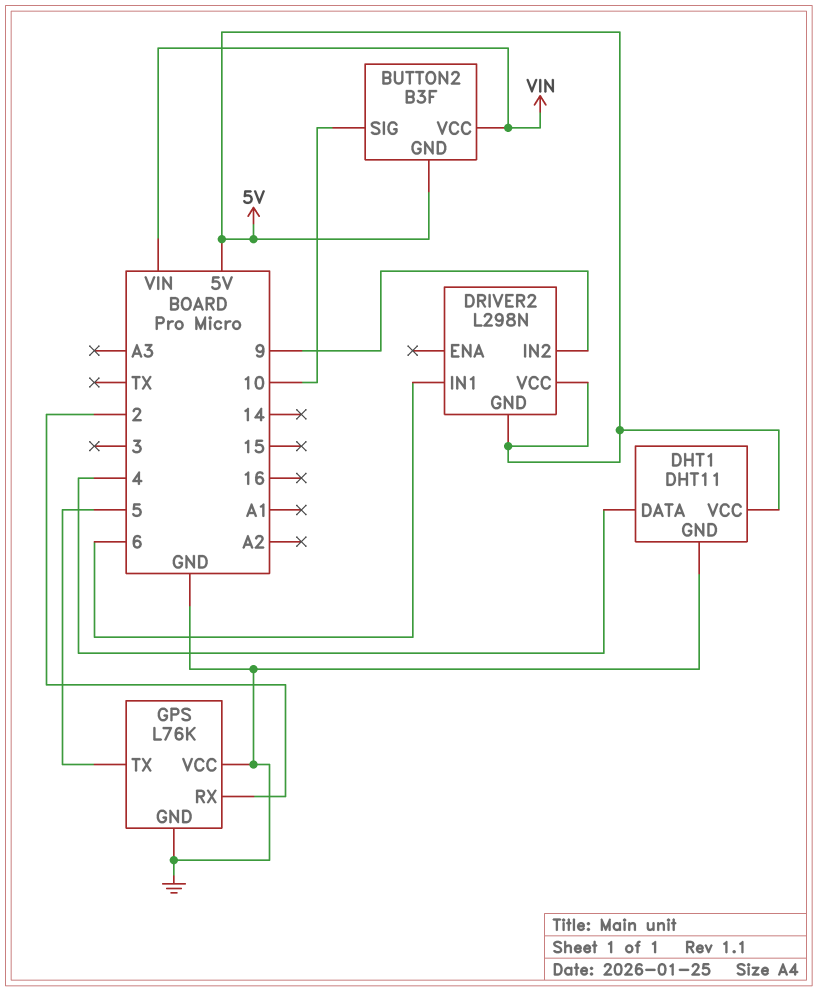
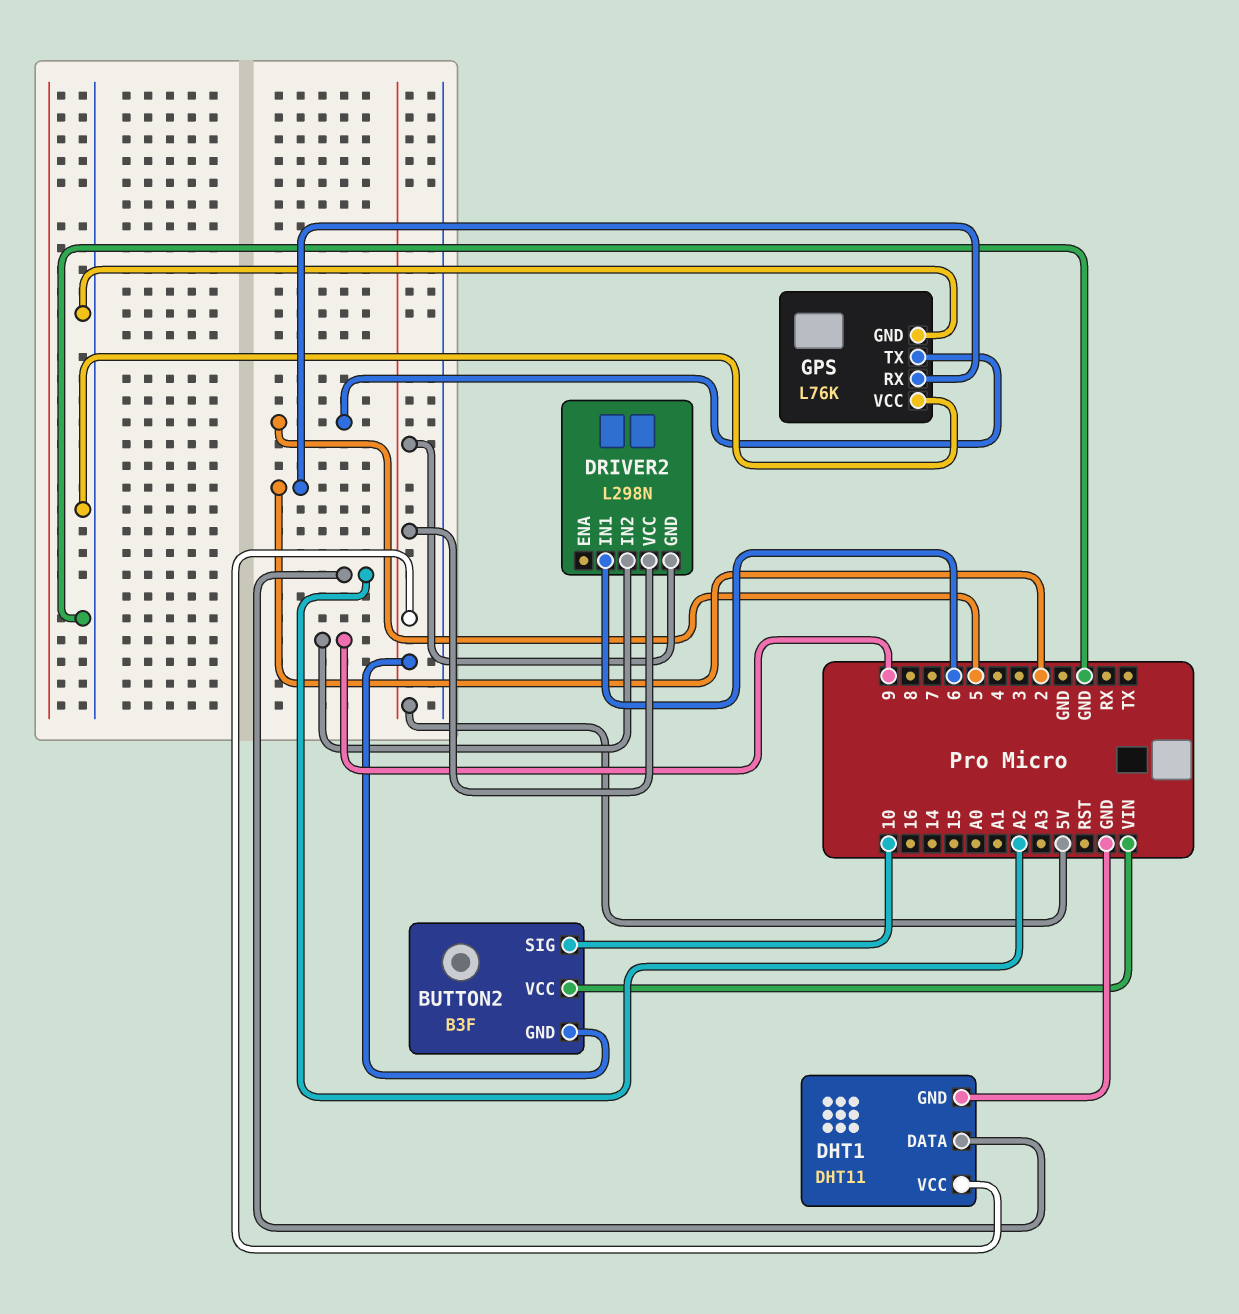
DHT1 pin DATA: 4 -> A2

